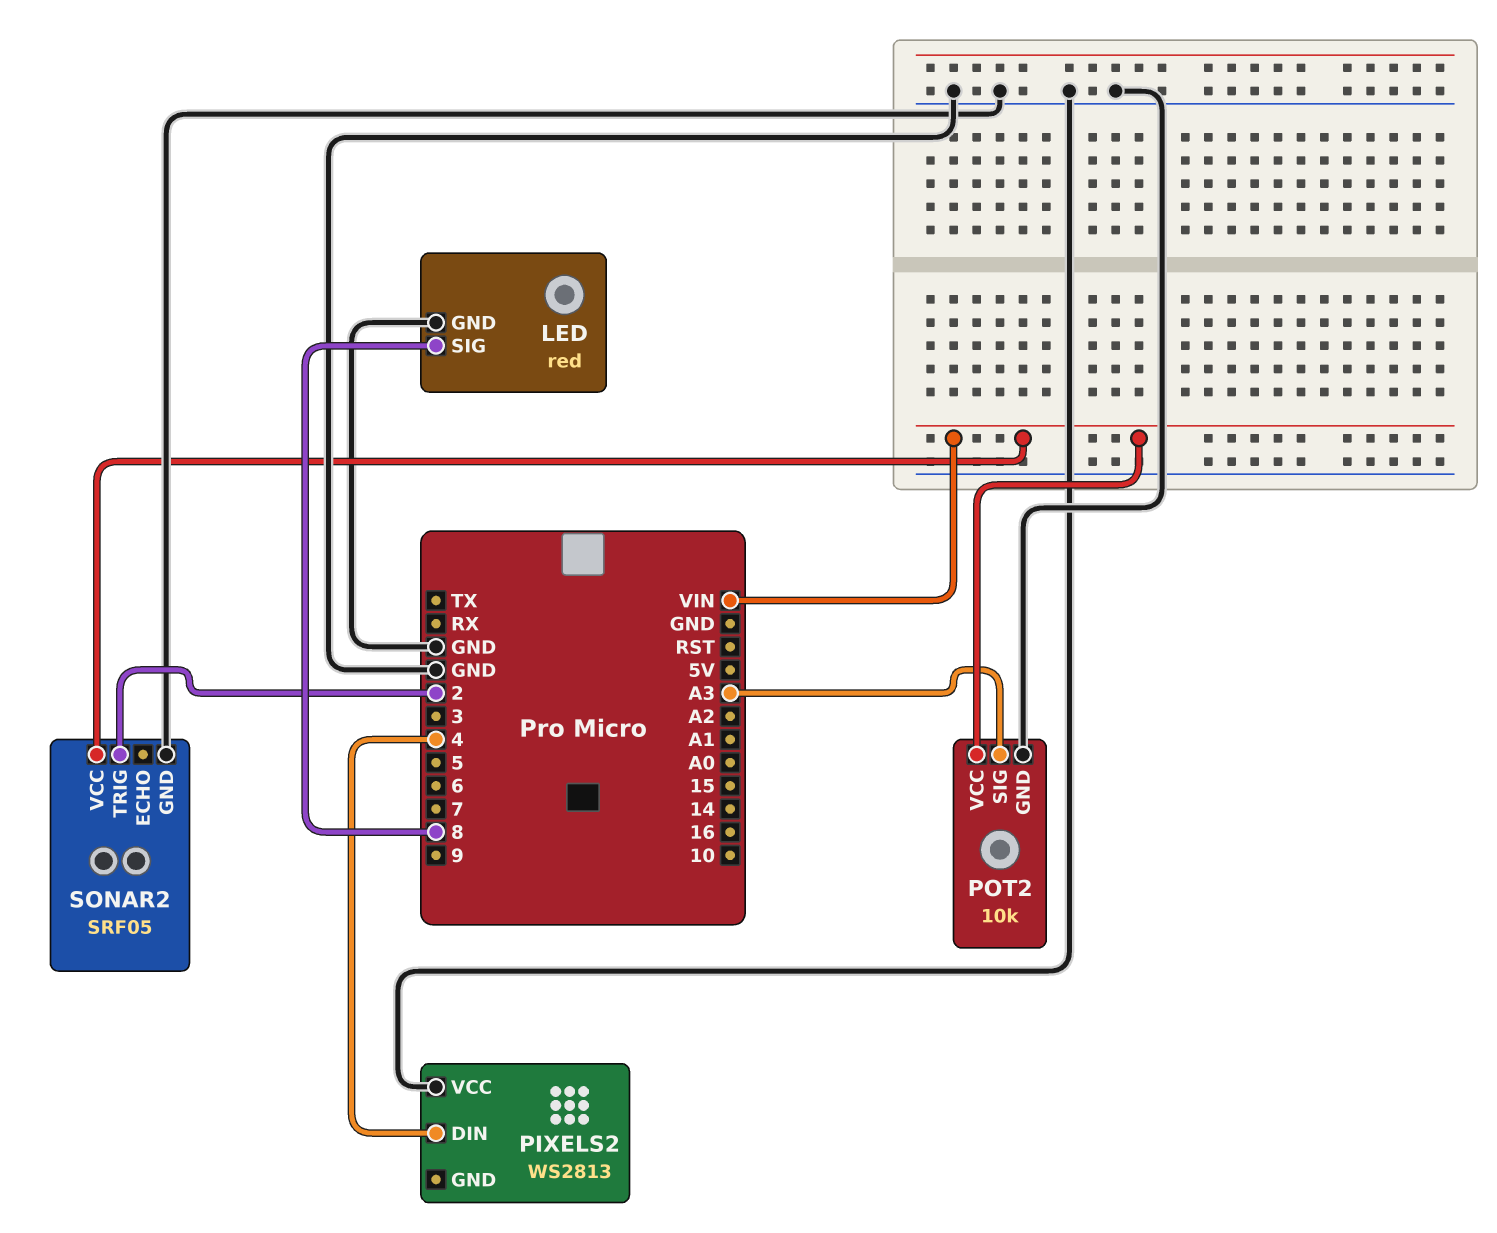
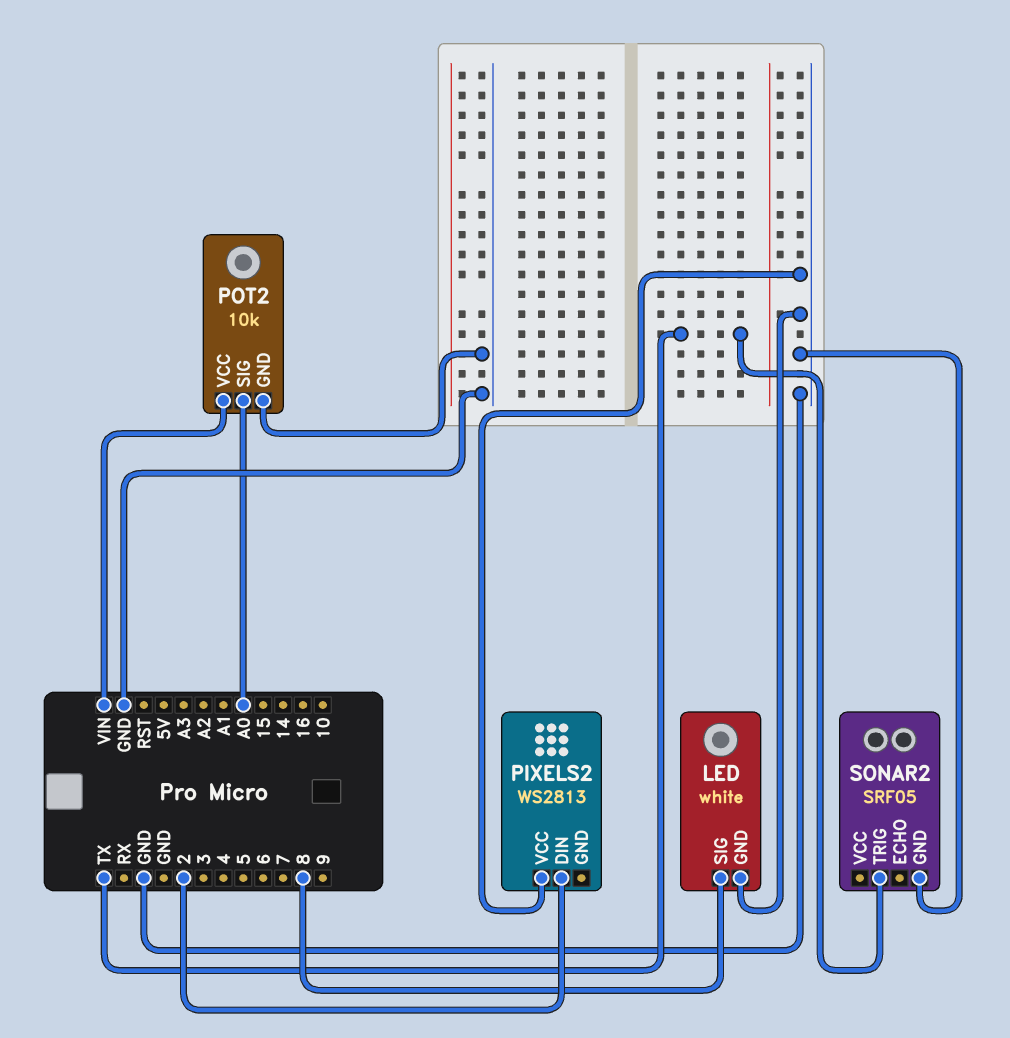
LED: red -> white
PIXELS2 pin DIN: 4 -> 2
POT2 pin SIG: A3 -> A0
SONAR2 pin TRIG: 2 -> TX
SONAR2 pin VCC: VIN -> none

